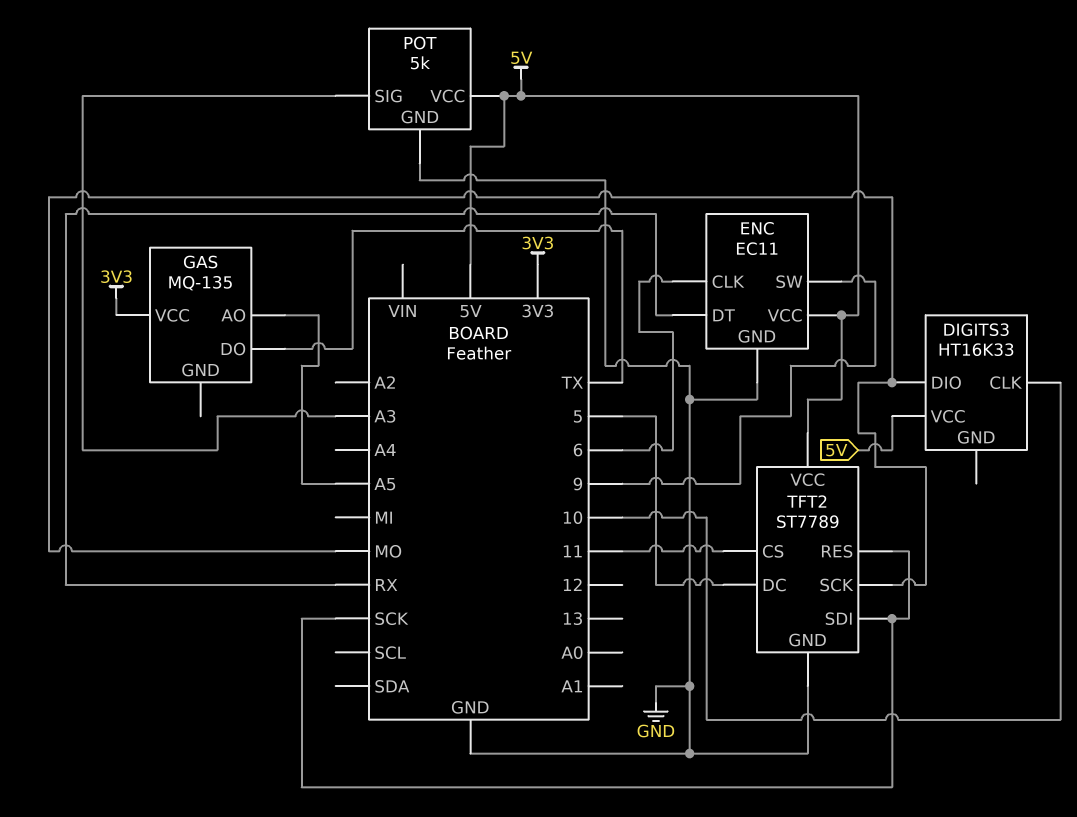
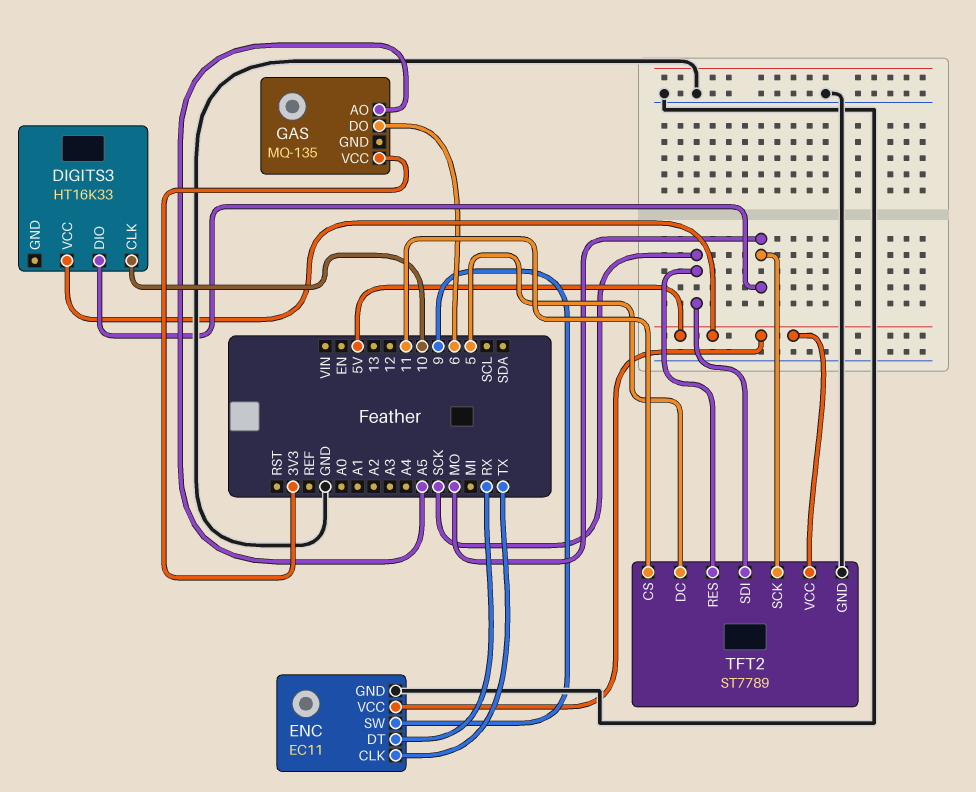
ENC pin CLK: 6 -> TX
GAS pin DO: TX -> 6
POT: 5k -> none
POT pin GND: GND -> none
POT pin SIG: A3 -> none
POT pin VCC: 5V -> none

